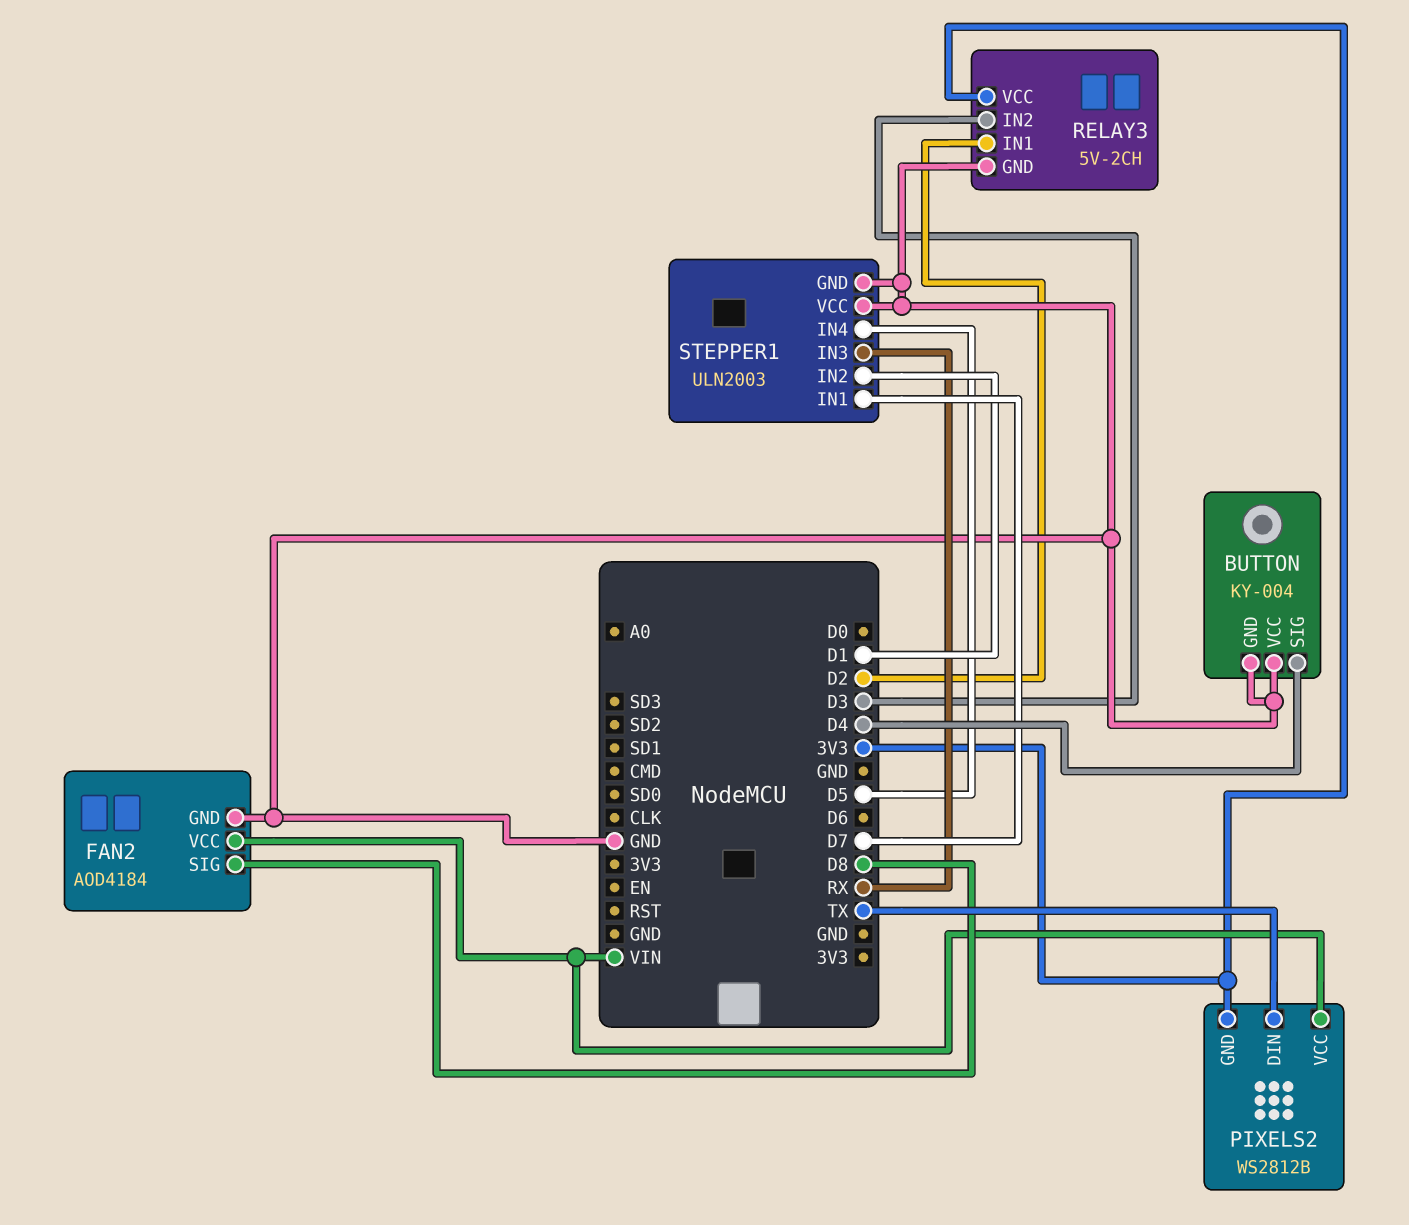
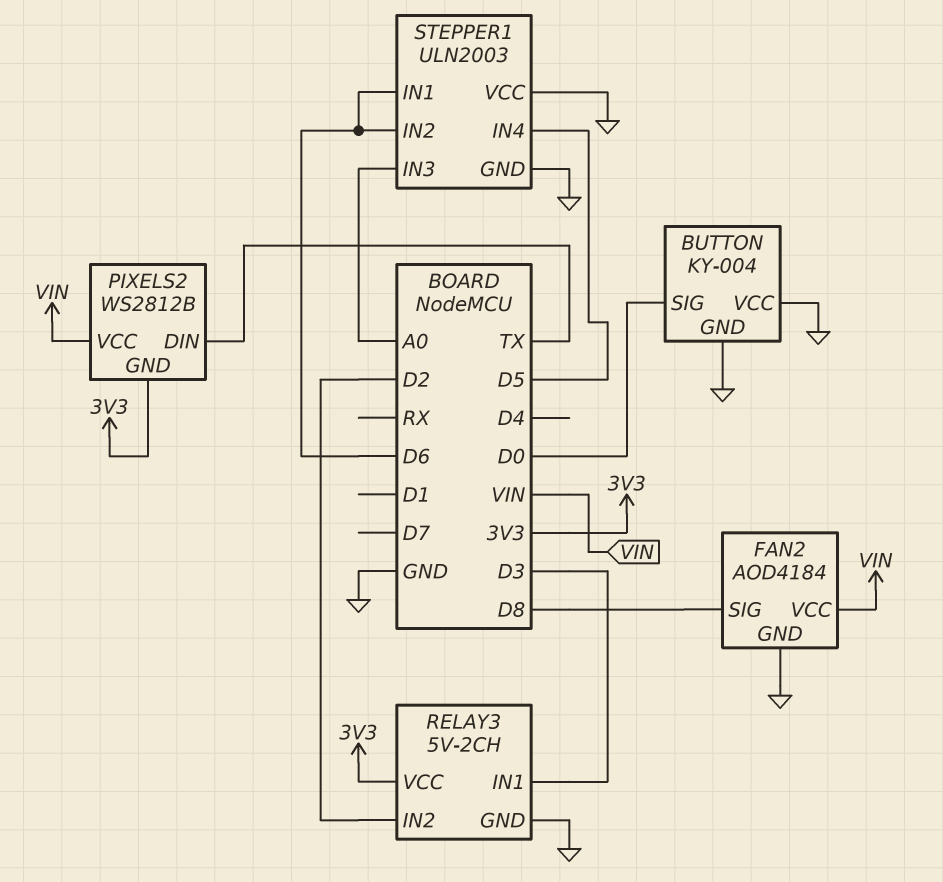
BUTTON pin SIG: D4 -> D0
RELAY3 pin IN1: D2 -> D3
RELAY3 pin IN2: D3 -> D2
STEPPER1 pin IN1: D7 -> D6
STEPPER1 pin IN2: D1 -> D6
STEPPER1 pin IN3: RX -> A0

